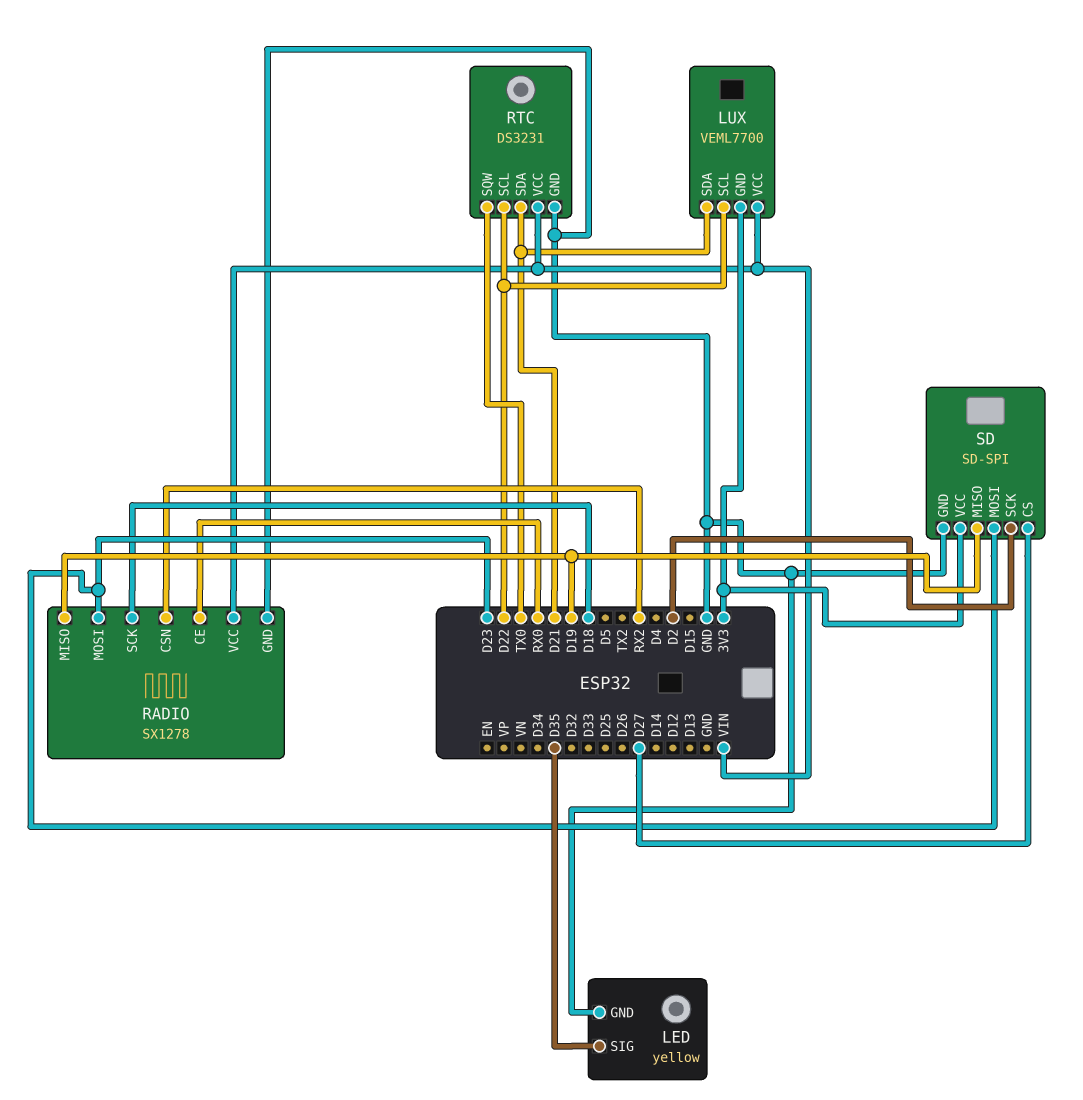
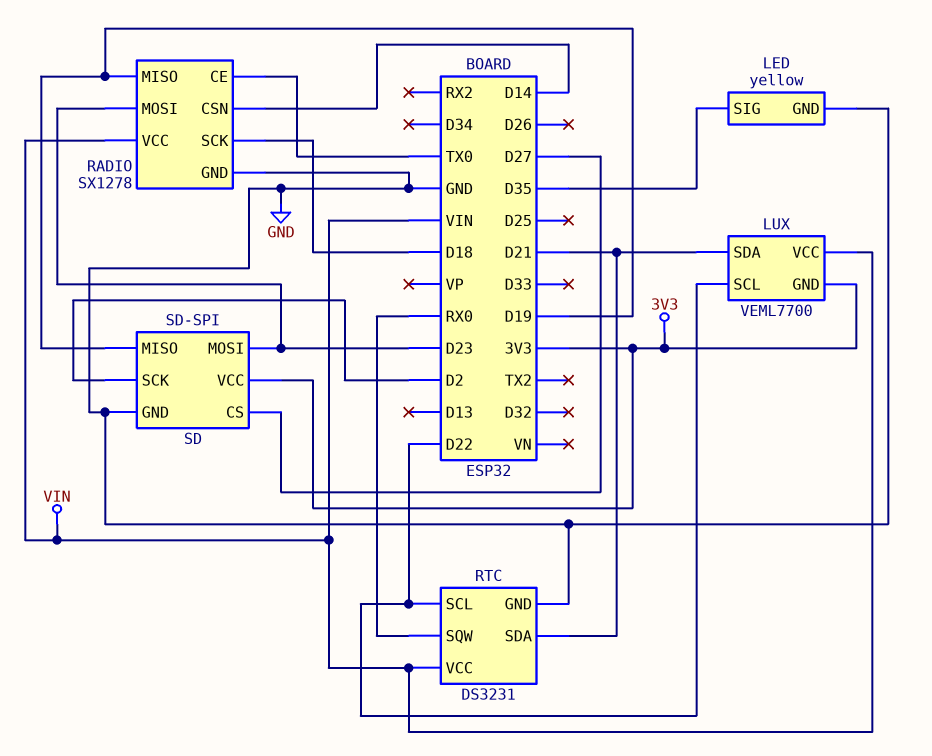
RADIO pin CE: RX0 -> TX0
RADIO pin CSN: RX2 -> D14
RTC pin SQW: TX0 -> RX0

